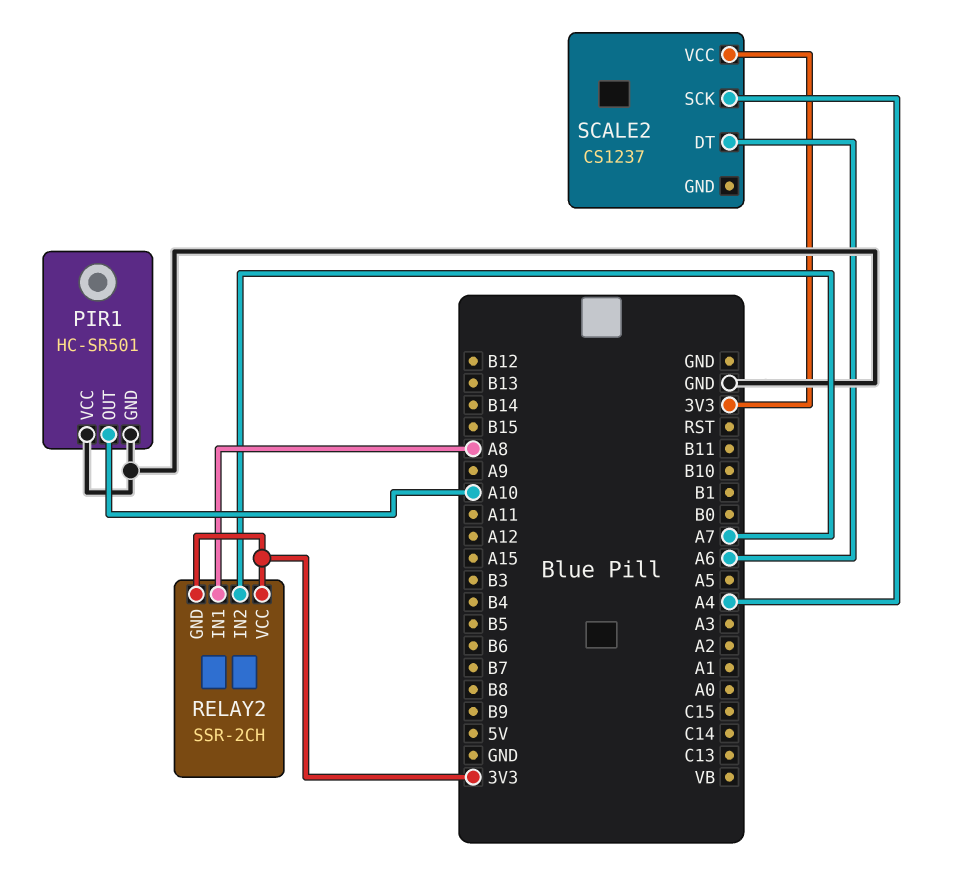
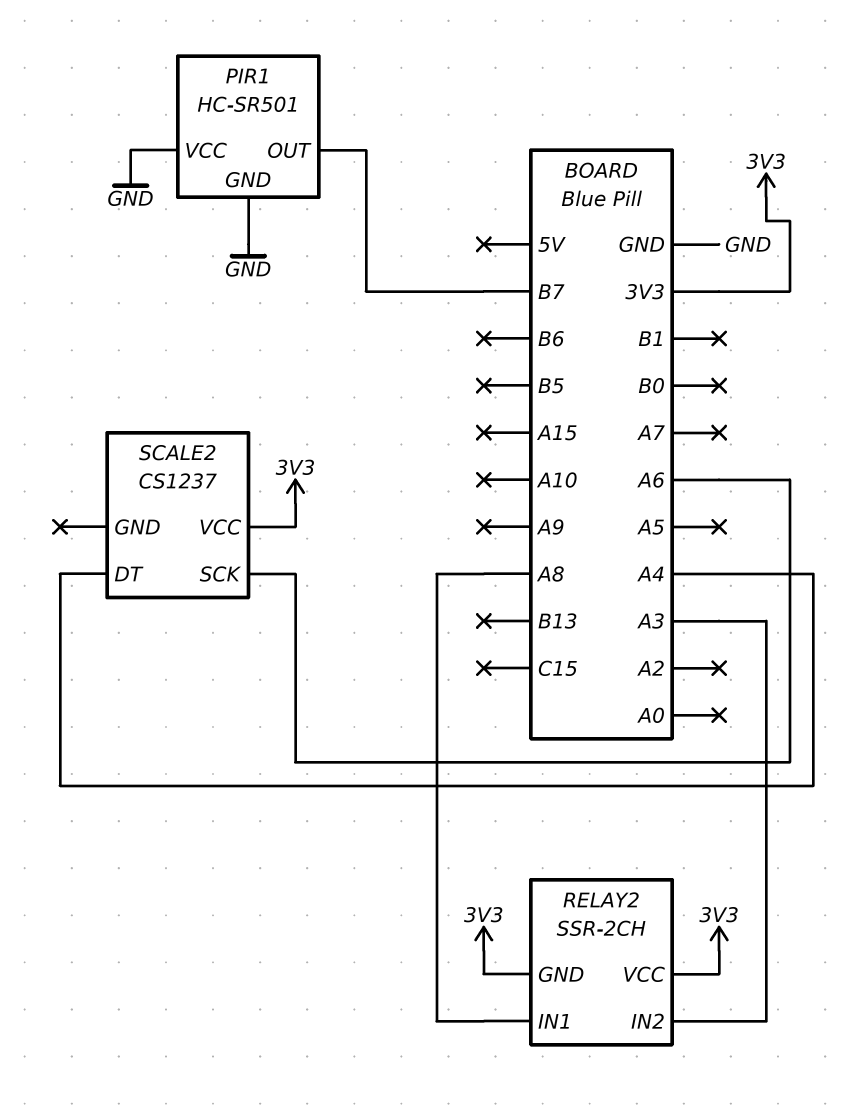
PIR1 pin OUT: A10 -> B7
RELAY2 pin IN2: A7 -> A3
SCALE2 pin DT: A6 -> A4
SCALE2 pin SCK: A4 -> A6

